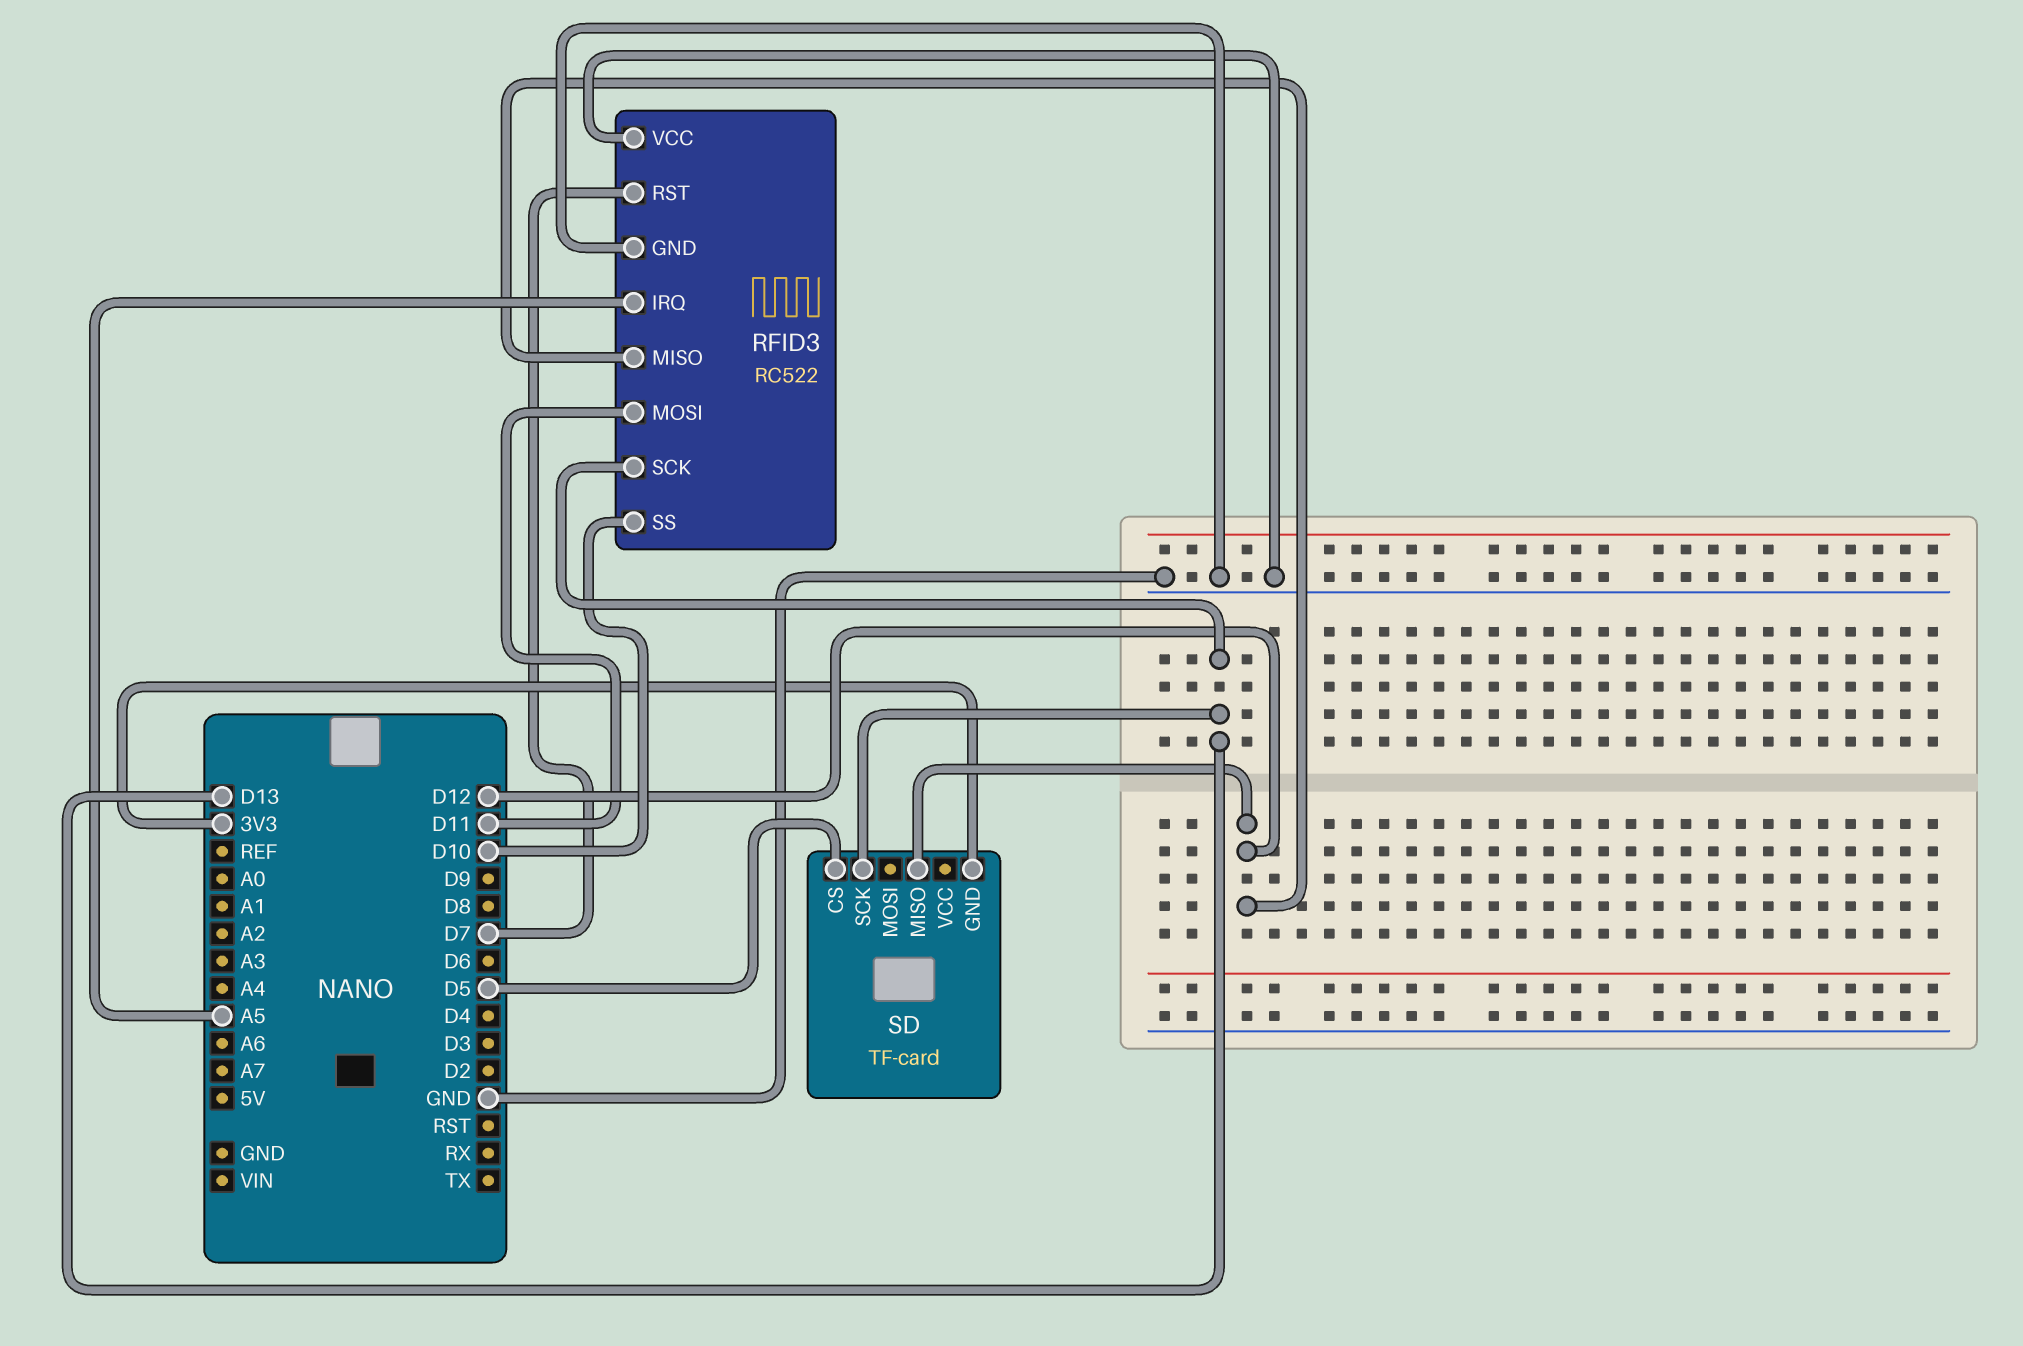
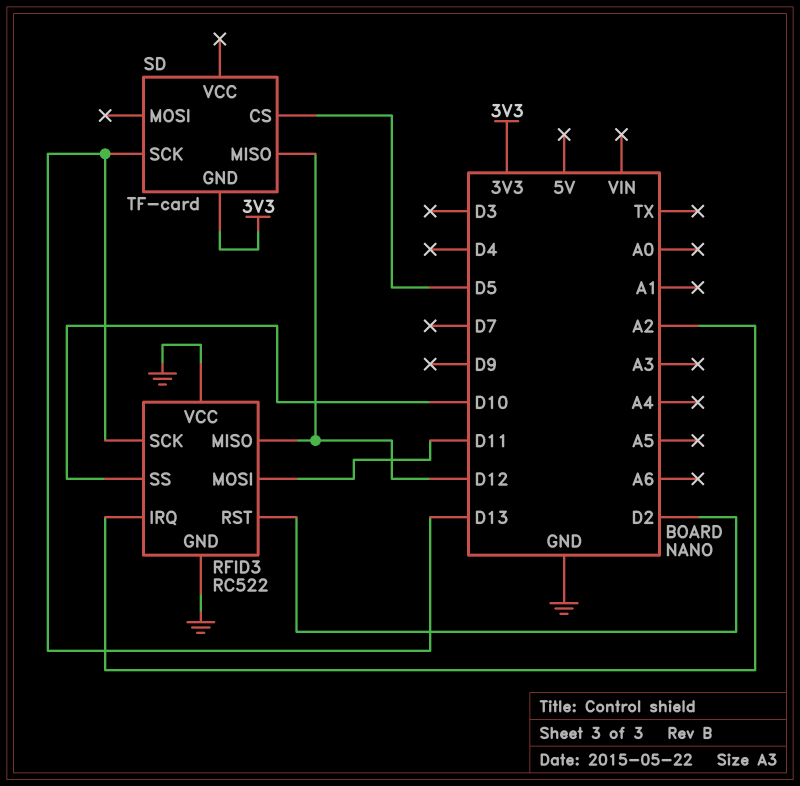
RFID3 pin IRQ: A5 -> A2
RFID3 pin RST: D7 -> D2

